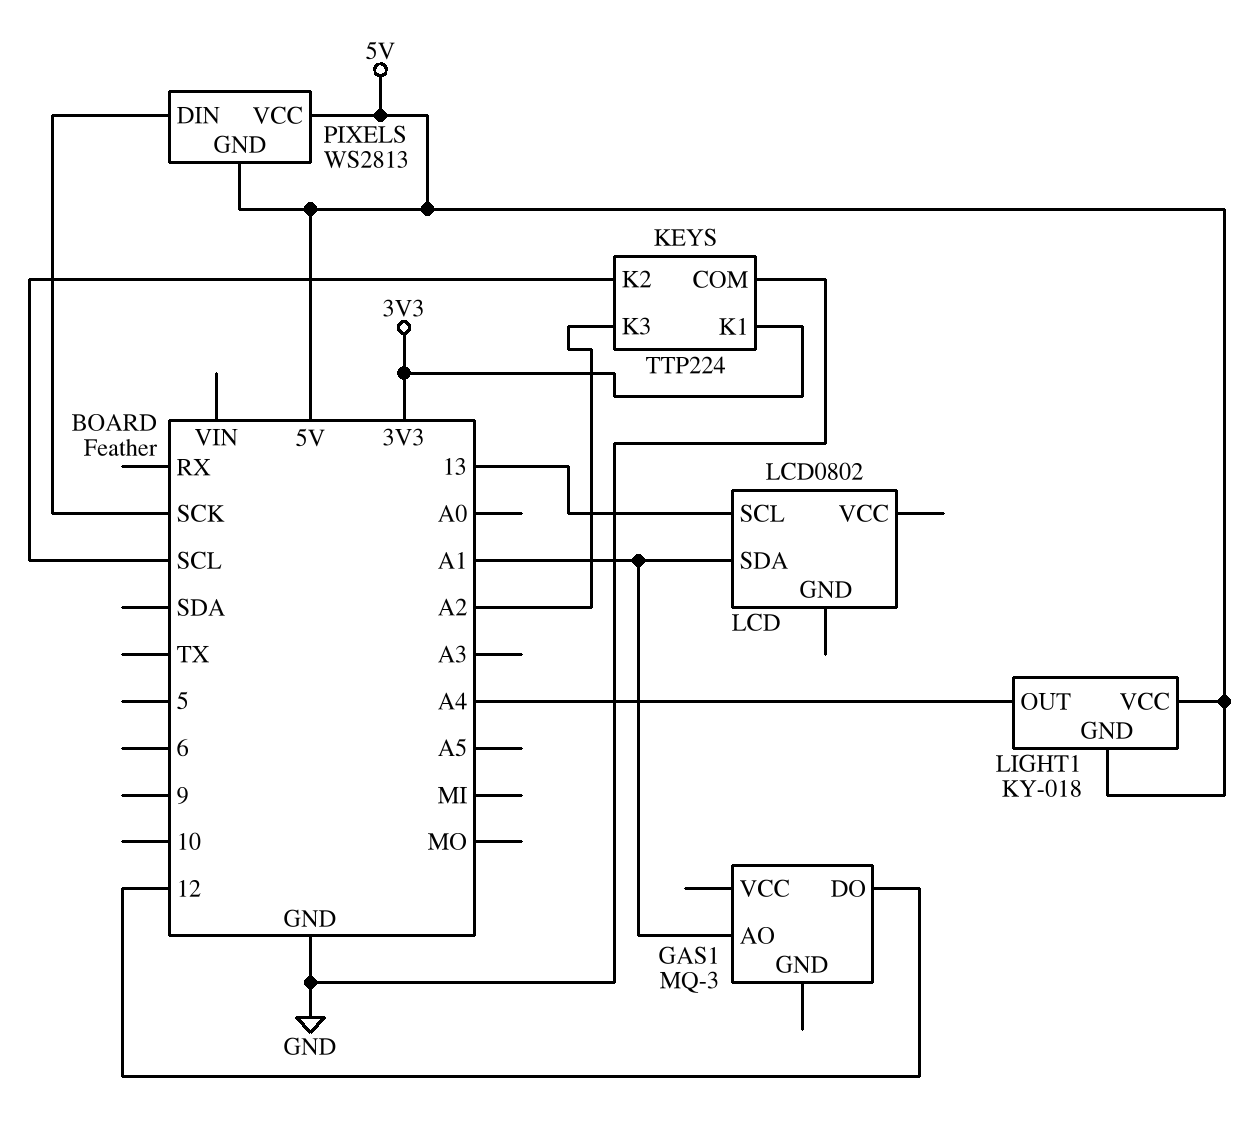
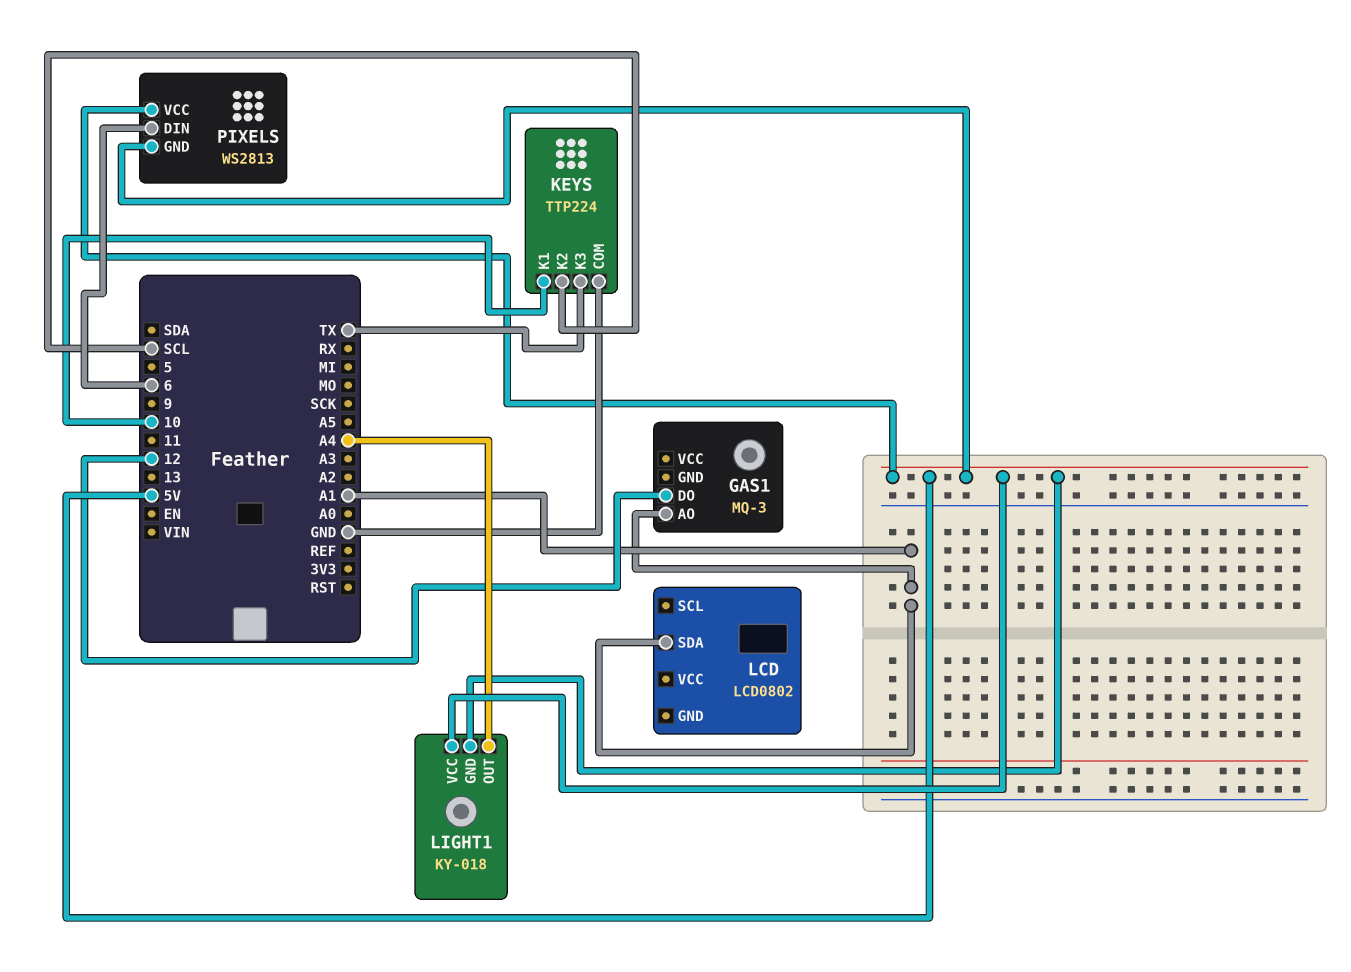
KEYS pin K1: 3V3 -> 10
KEYS pin K3: A2 -> TX
LCD pin SCL: 13 -> none
PIXELS pin DIN: SCK -> 6

